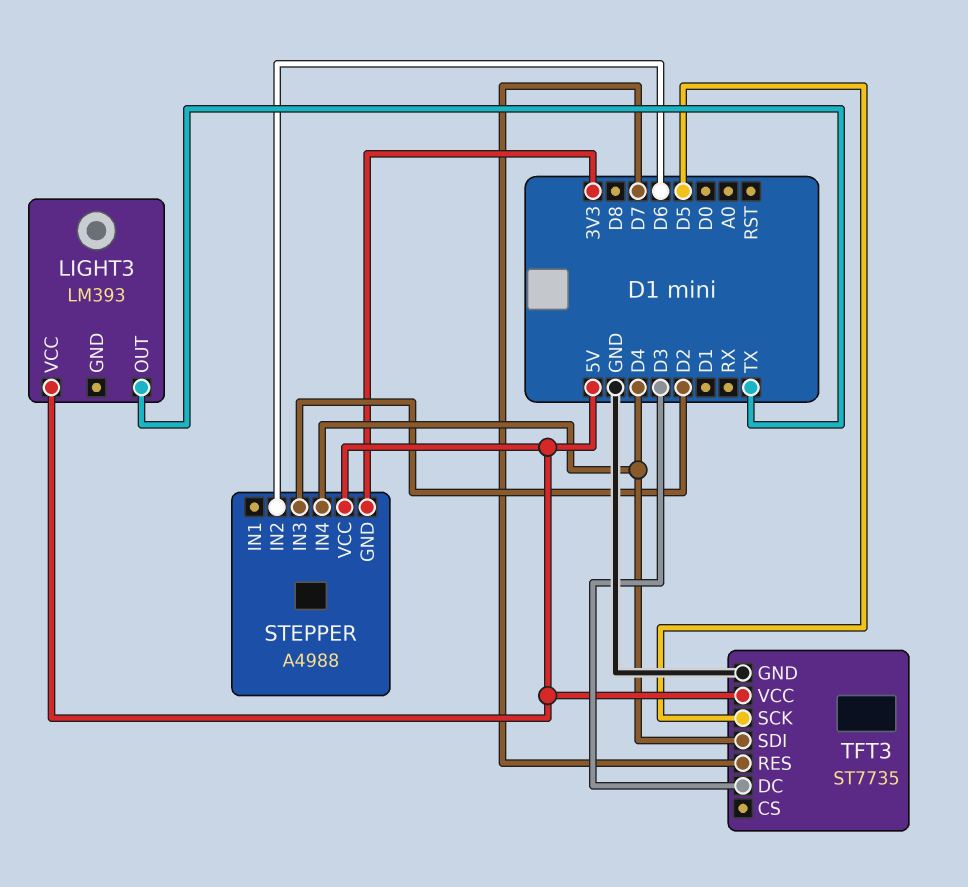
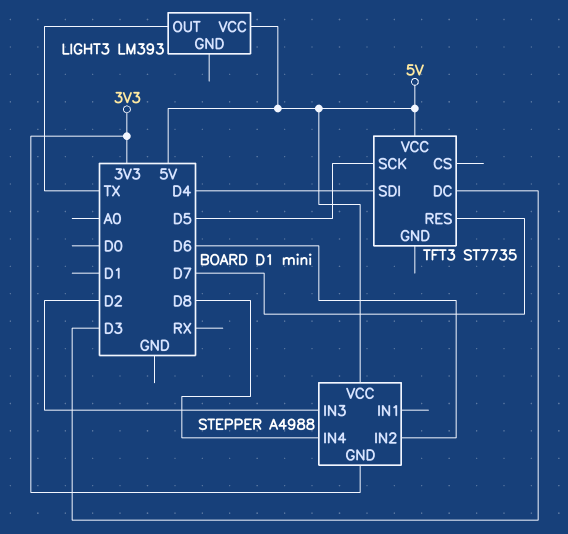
STEPPER pin IN4: D4 -> D8
TFT3 pin GND: GND -> none

